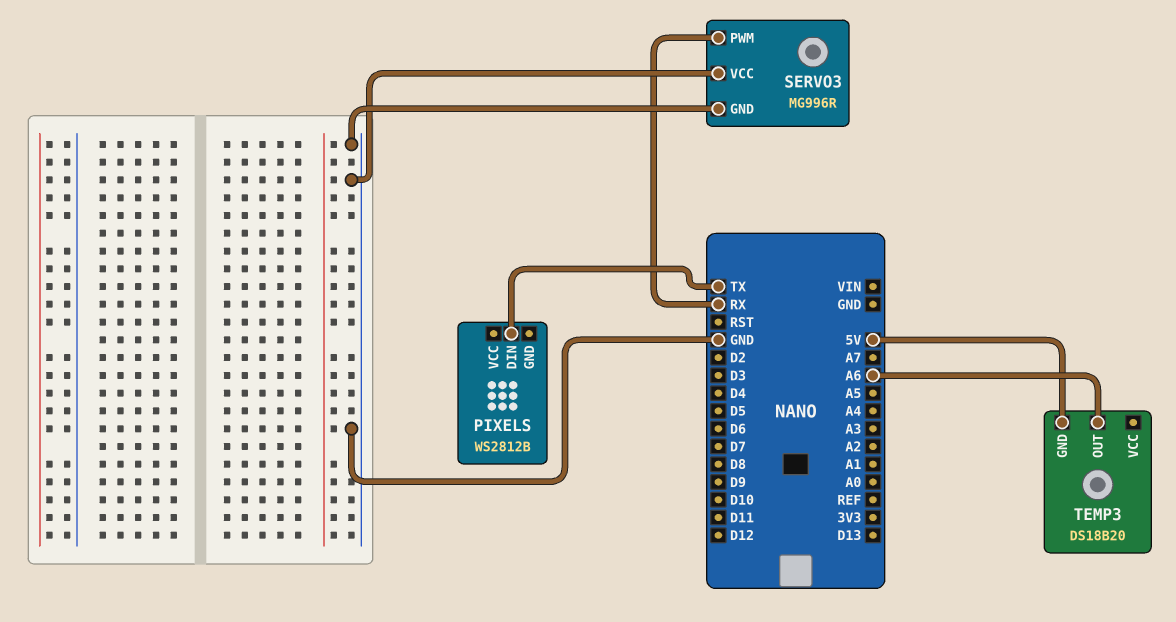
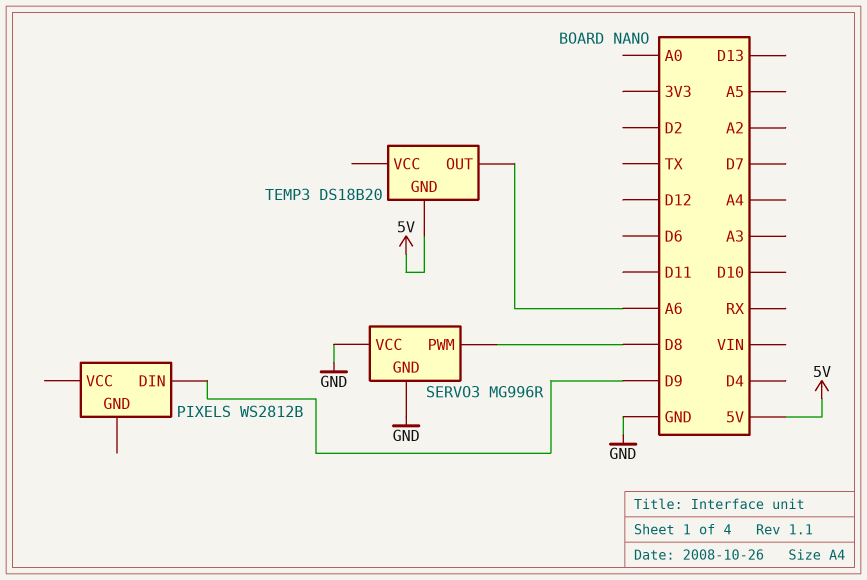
PIXELS pin DIN: TX -> D9
SERVO3 pin PWM: RX -> D8

